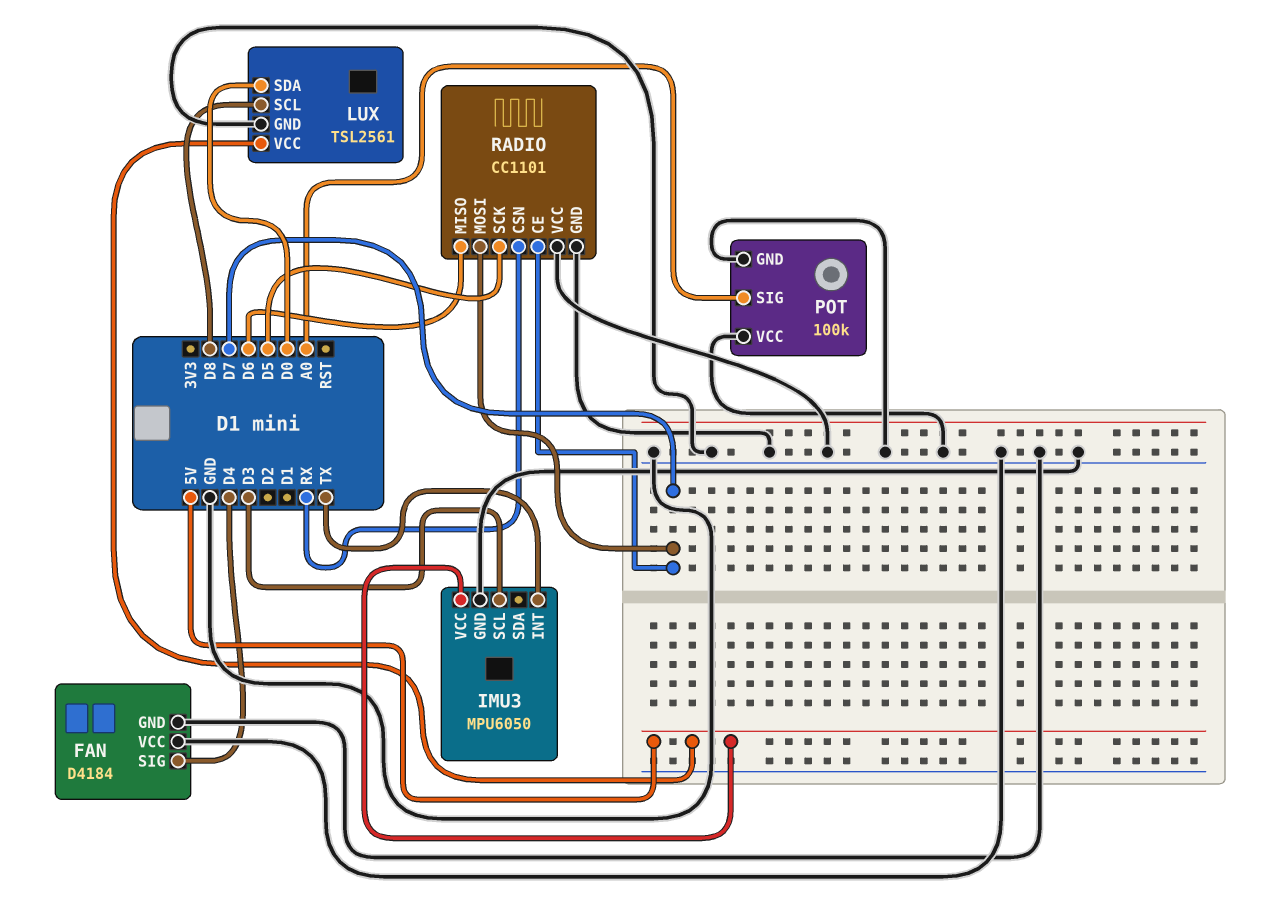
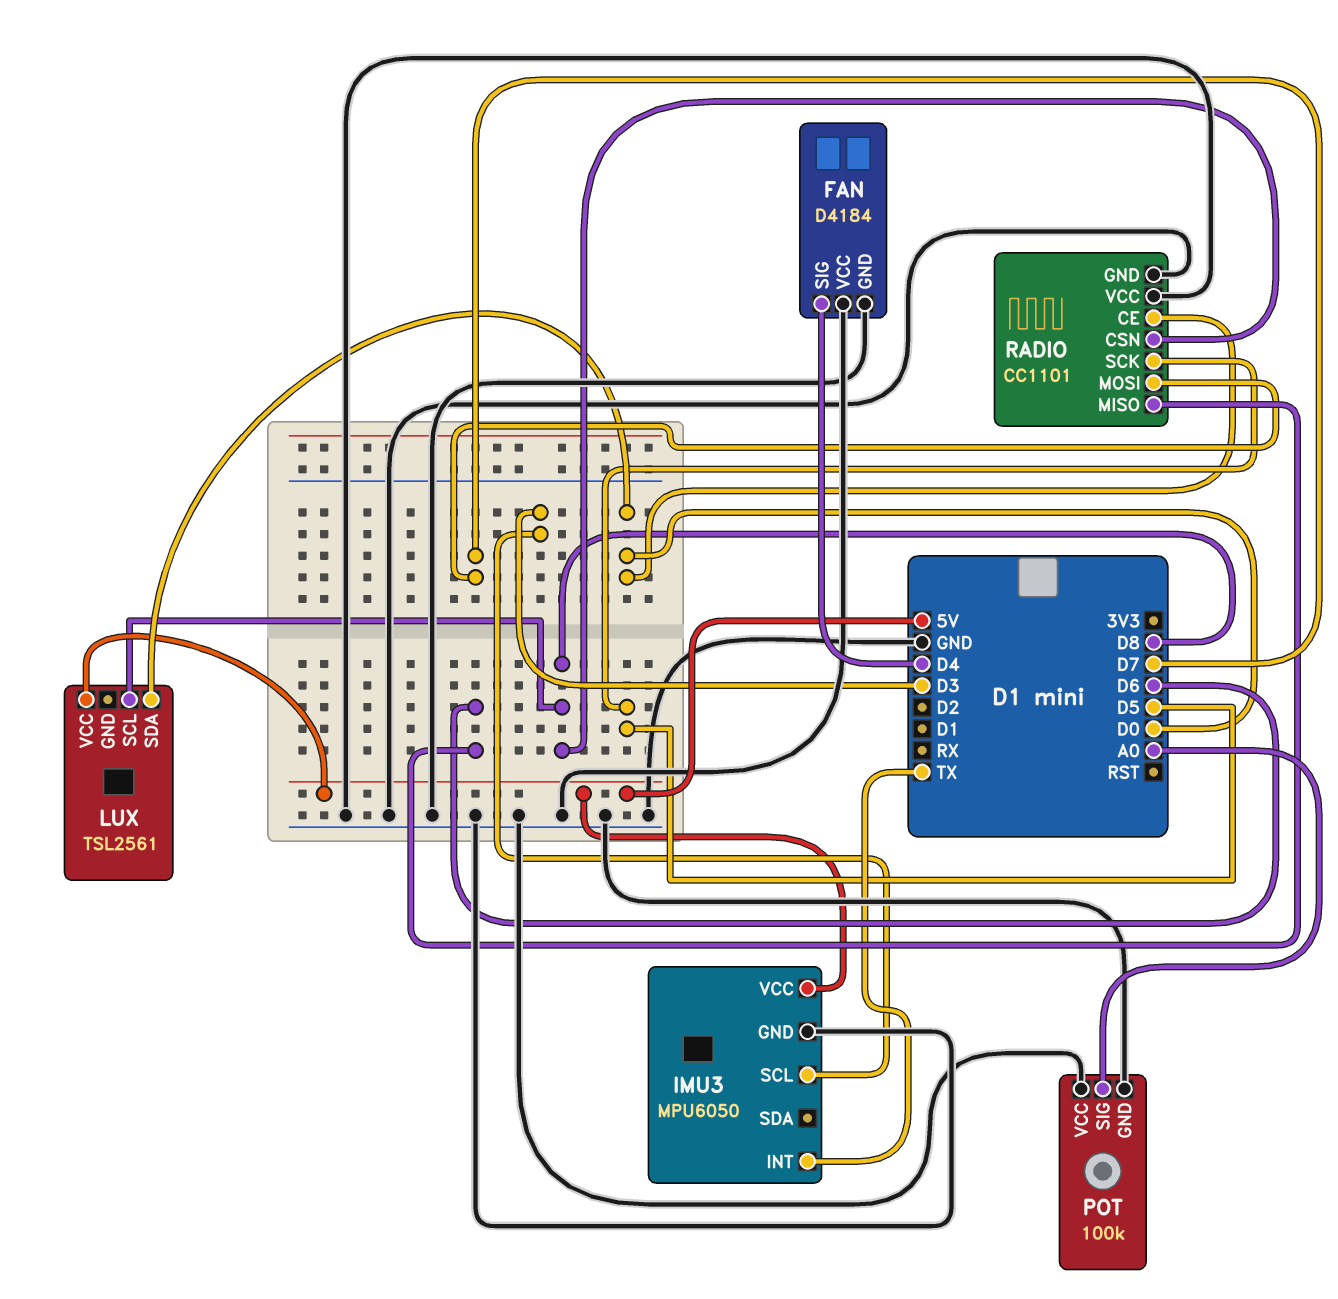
LUX pin GND: GND -> none
RADIO pin CE: D7 -> D0
RADIO pin CSN: RX -> D8

